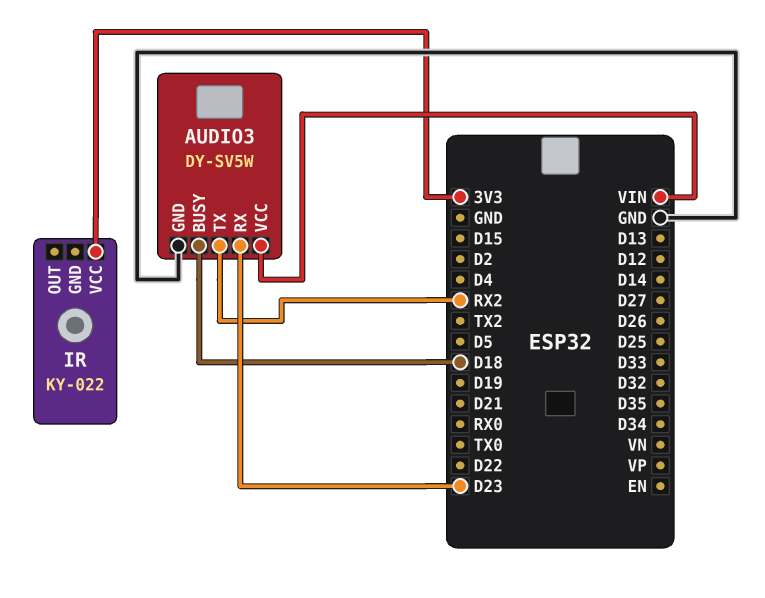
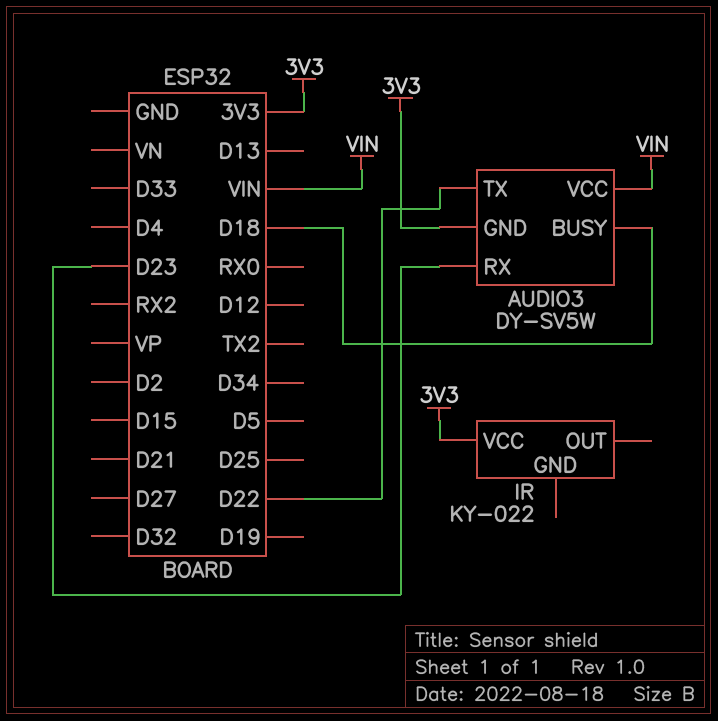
AUDIO3 pin GND: GND -> 3V3
AUDIO3 pin TX: RX2 -> D22

